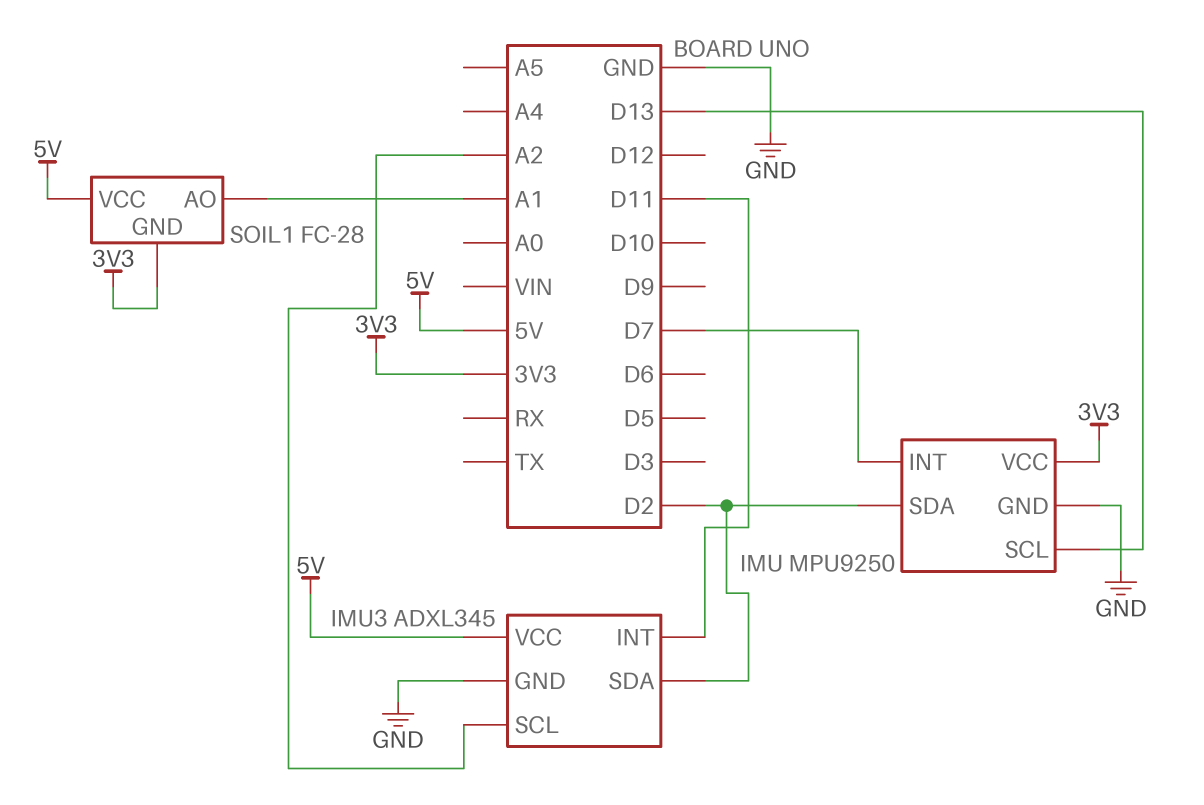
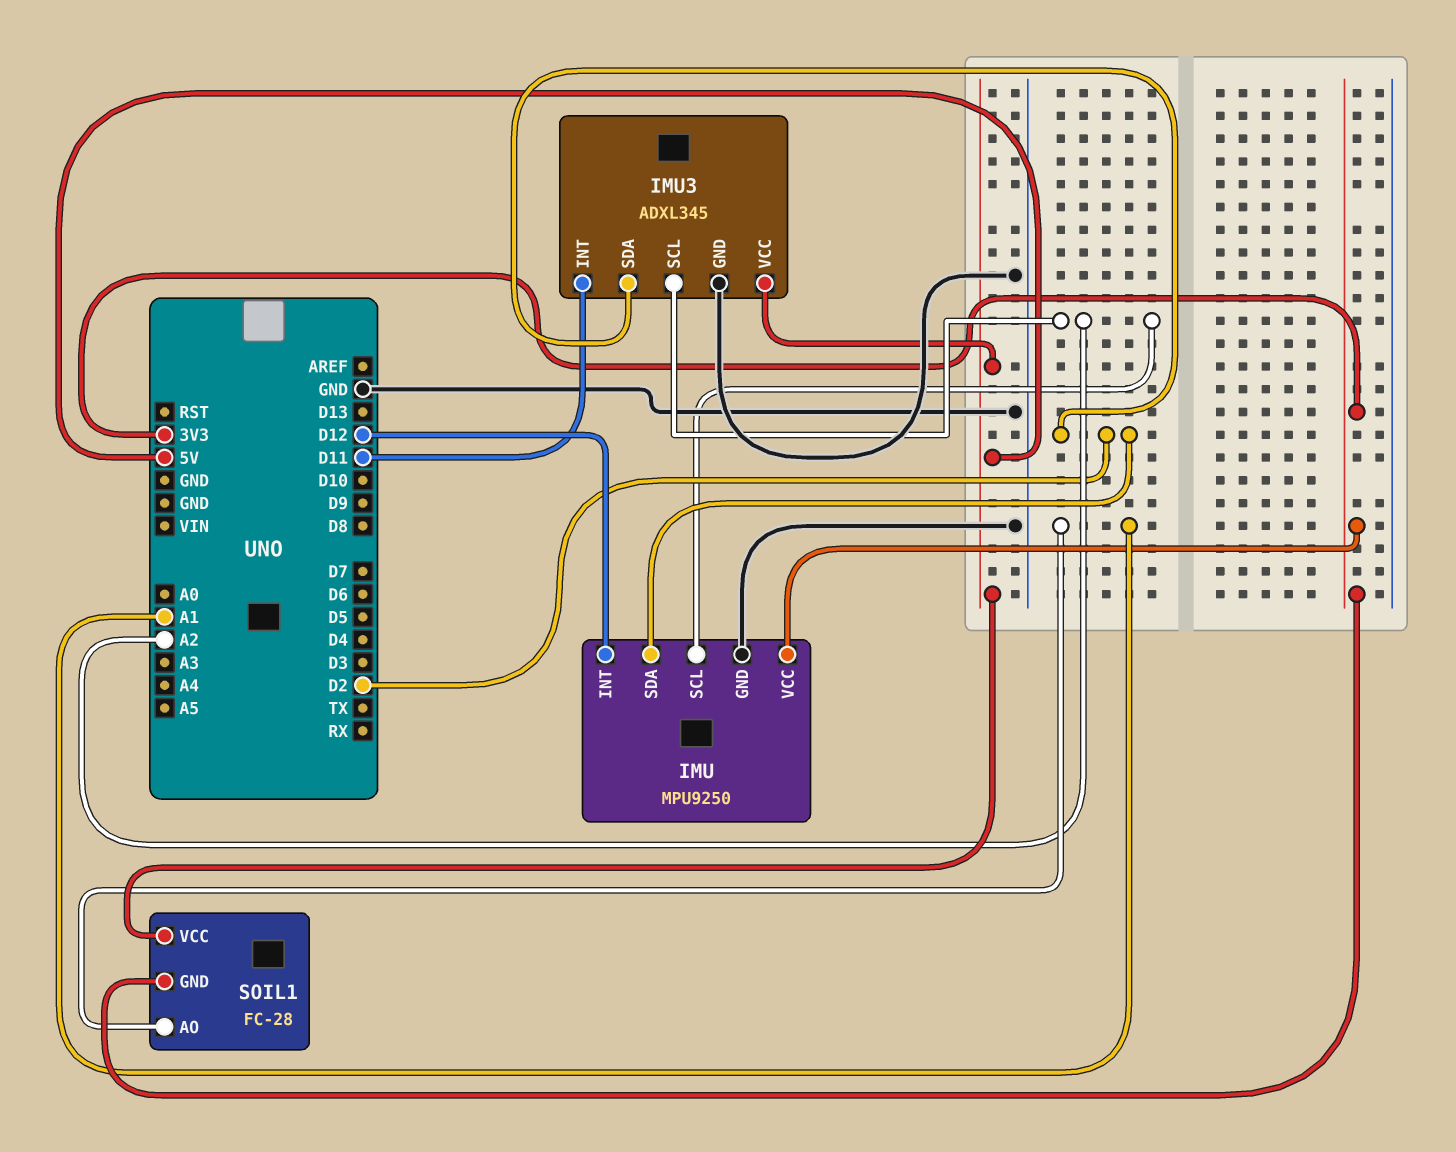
IMU pin INT: D7 -> D12
IMU pin SCL: D13 -> A2

